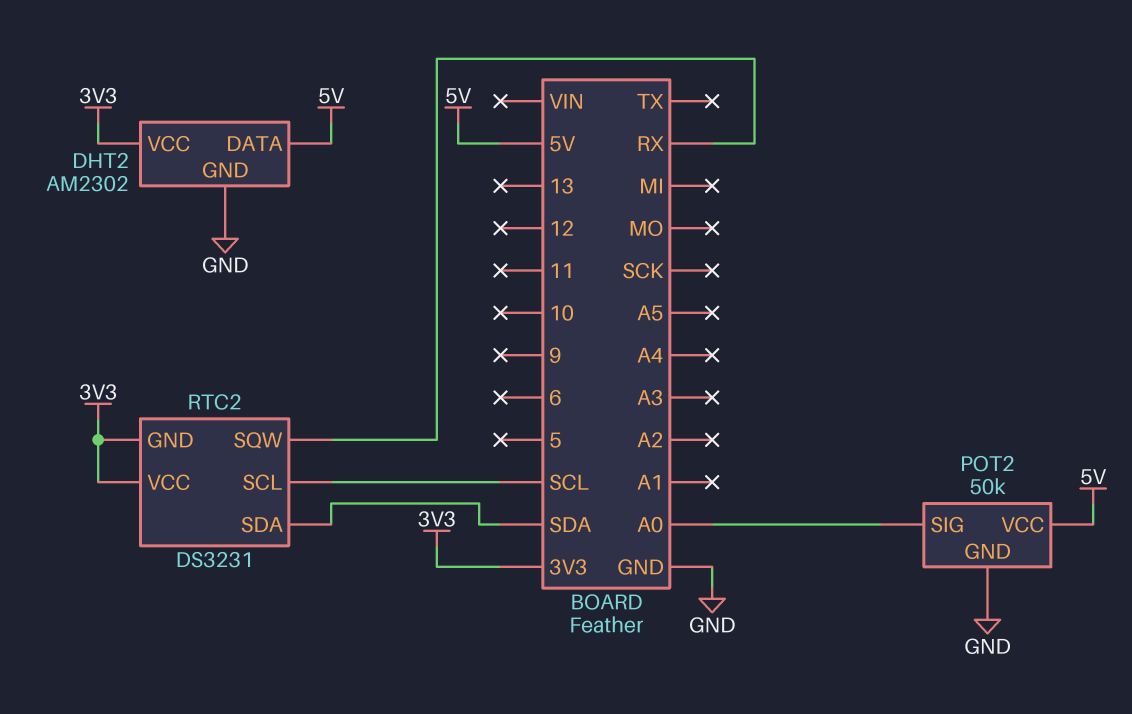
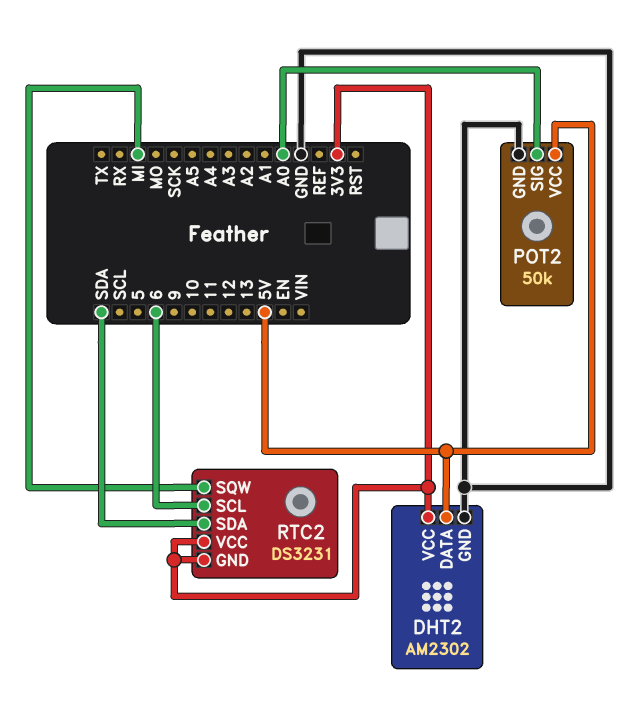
RTC2 pin SCL: SCL -> 6
RTC2 pin SQW: RX -> MI

